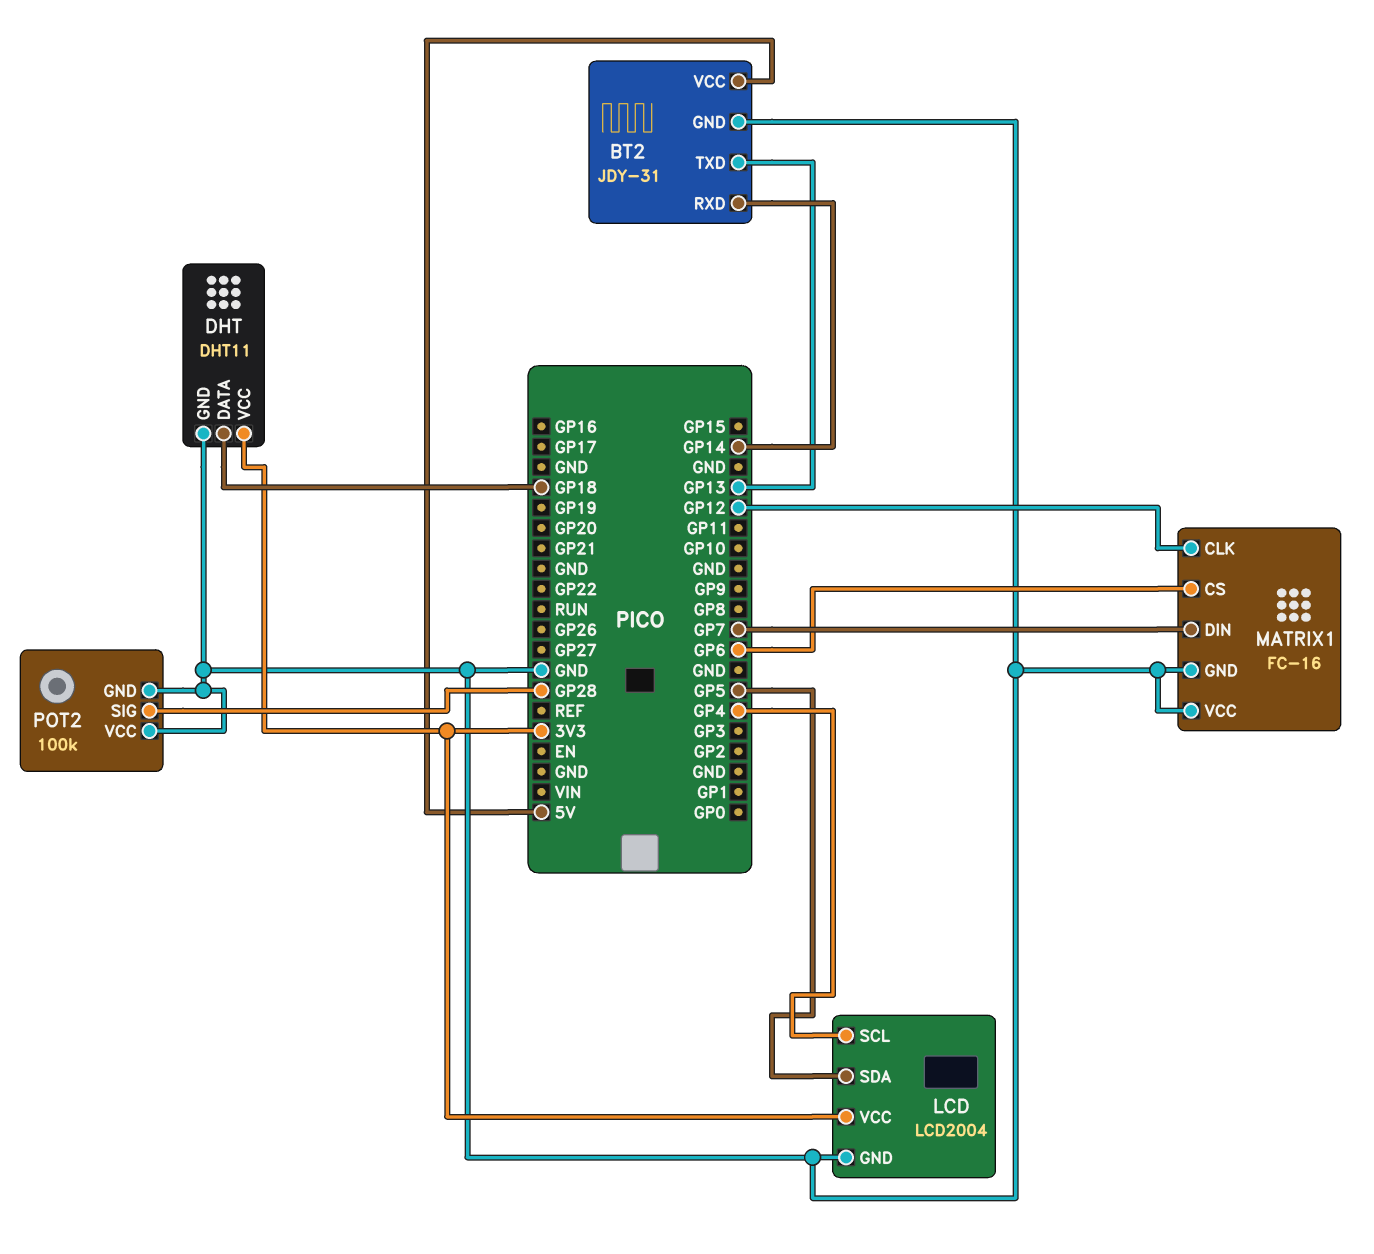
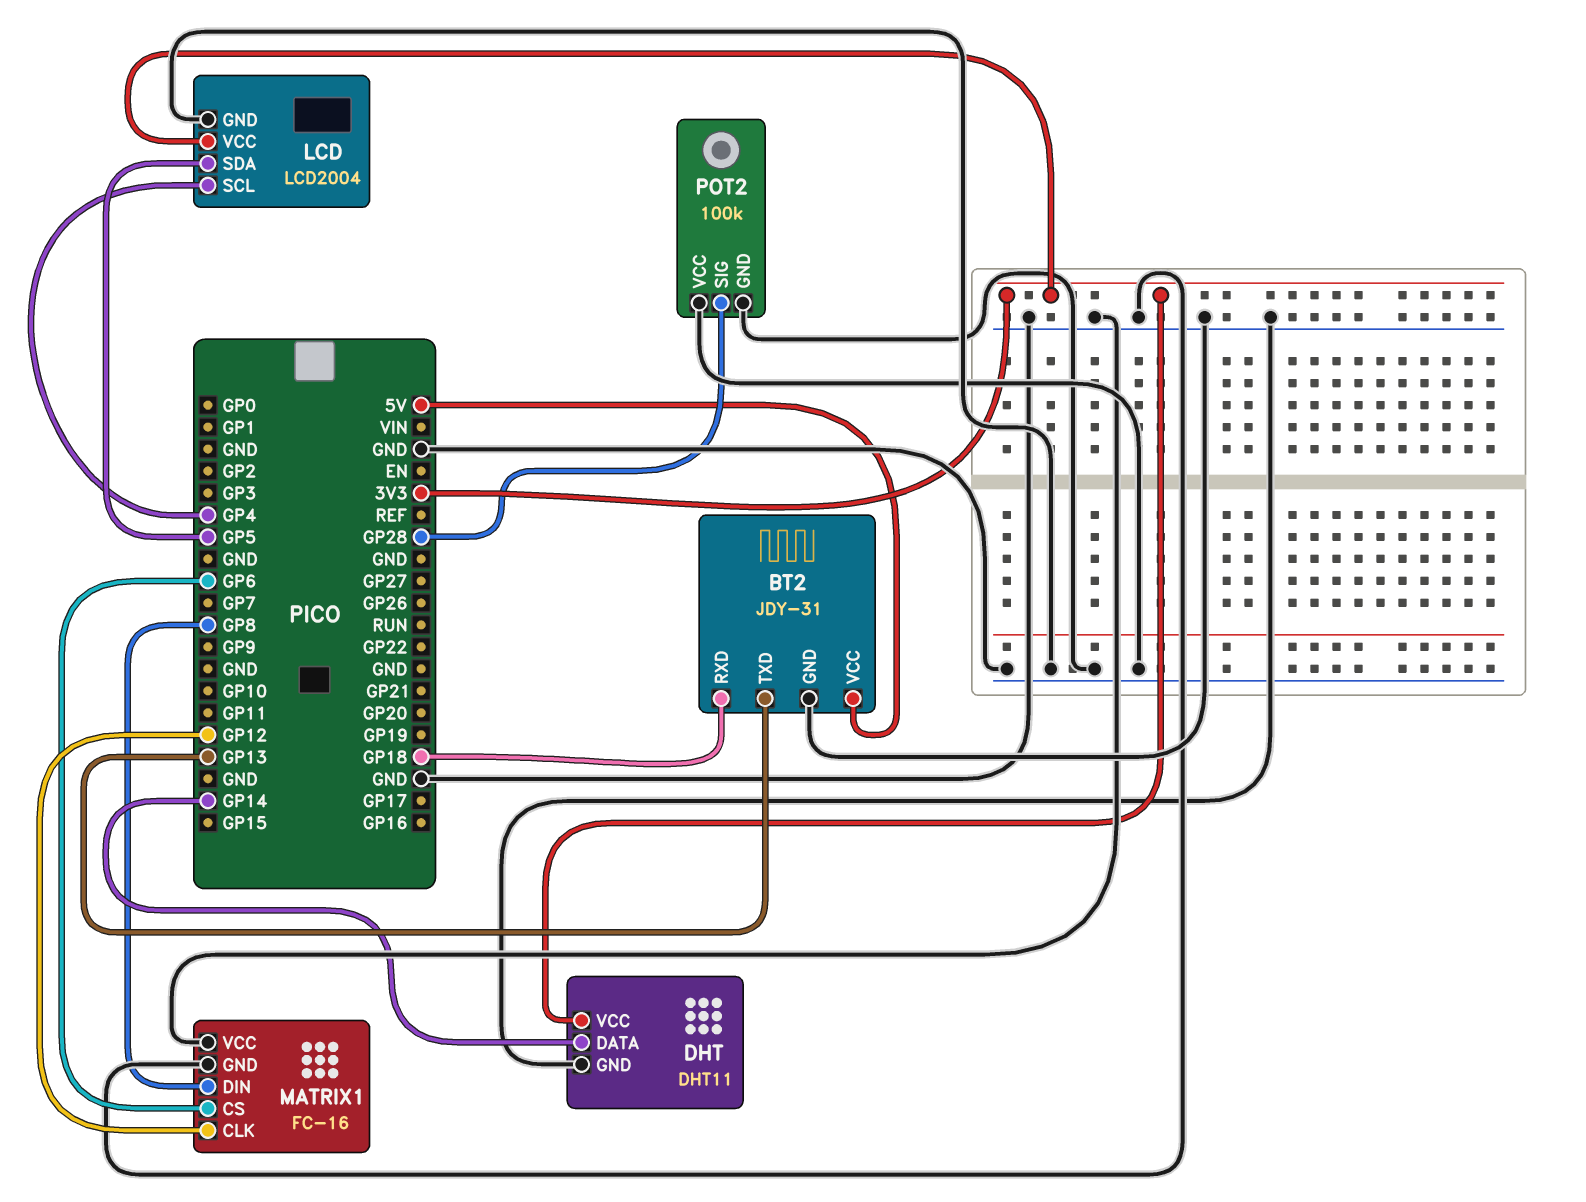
BT2 pin RXD: GP14 -> GP18
DHT pin DATA: GP18 -> GP14
MATRIX1 pin DIN: GP7 -> GP8

